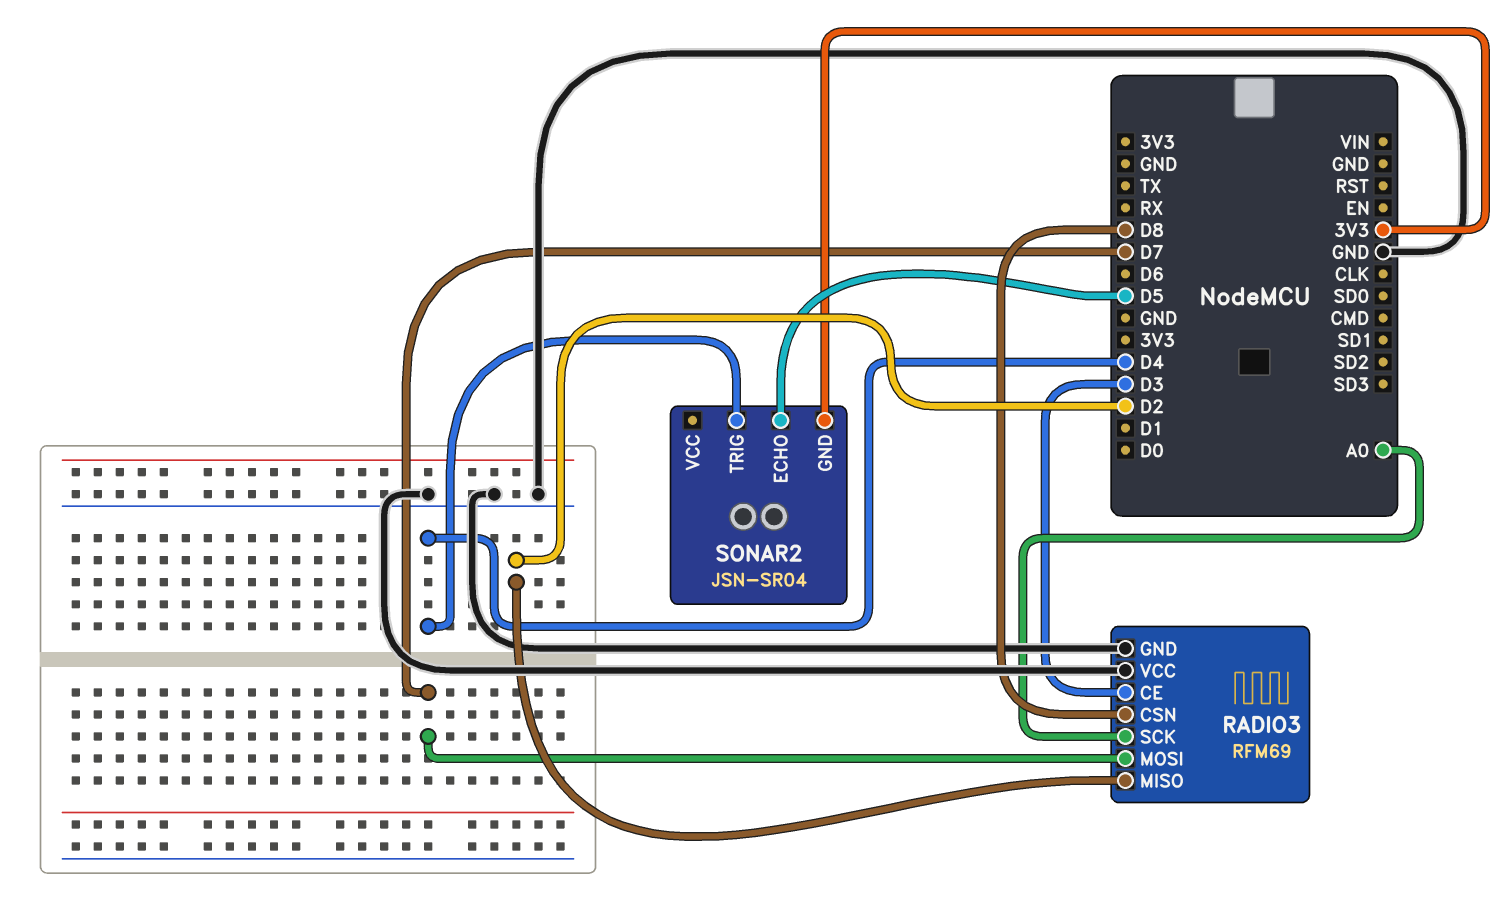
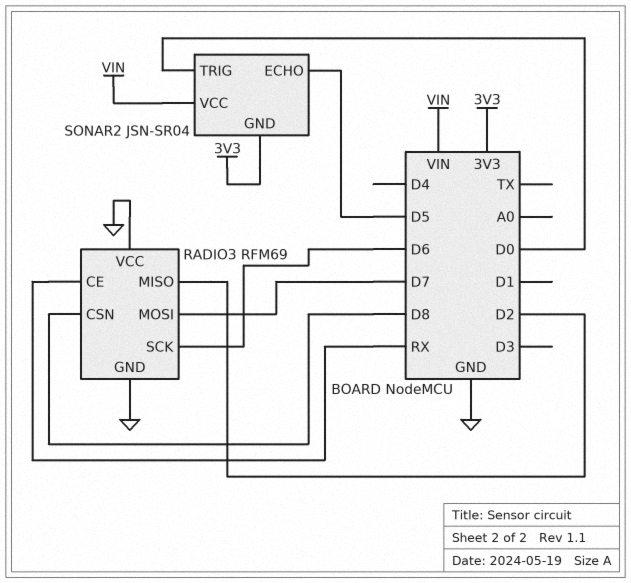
RADIO3 pin CE: D3 -> RX
RADIO3 pin SCK: A0 -> D6
SONAR2 pin TRIG: D4 -> D0
SONAR2 pin VCC: none -> VIN

